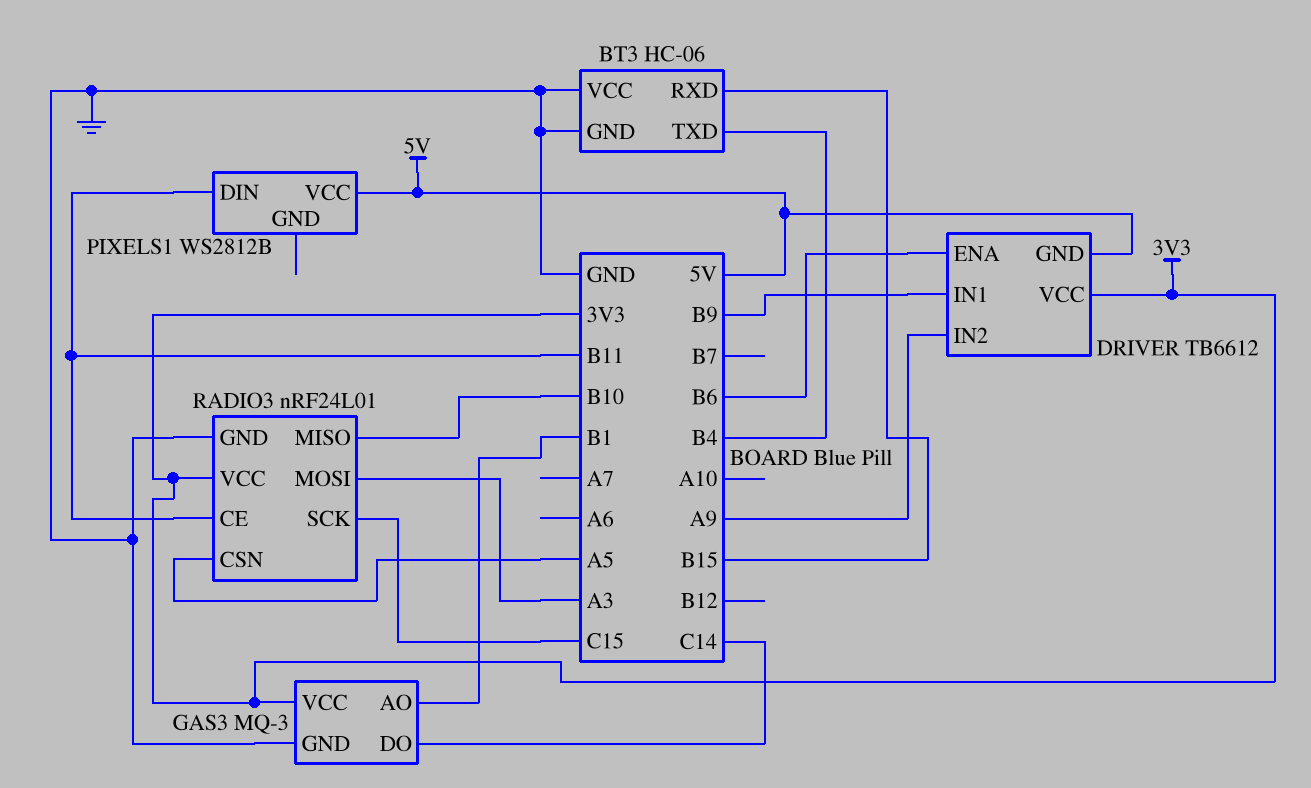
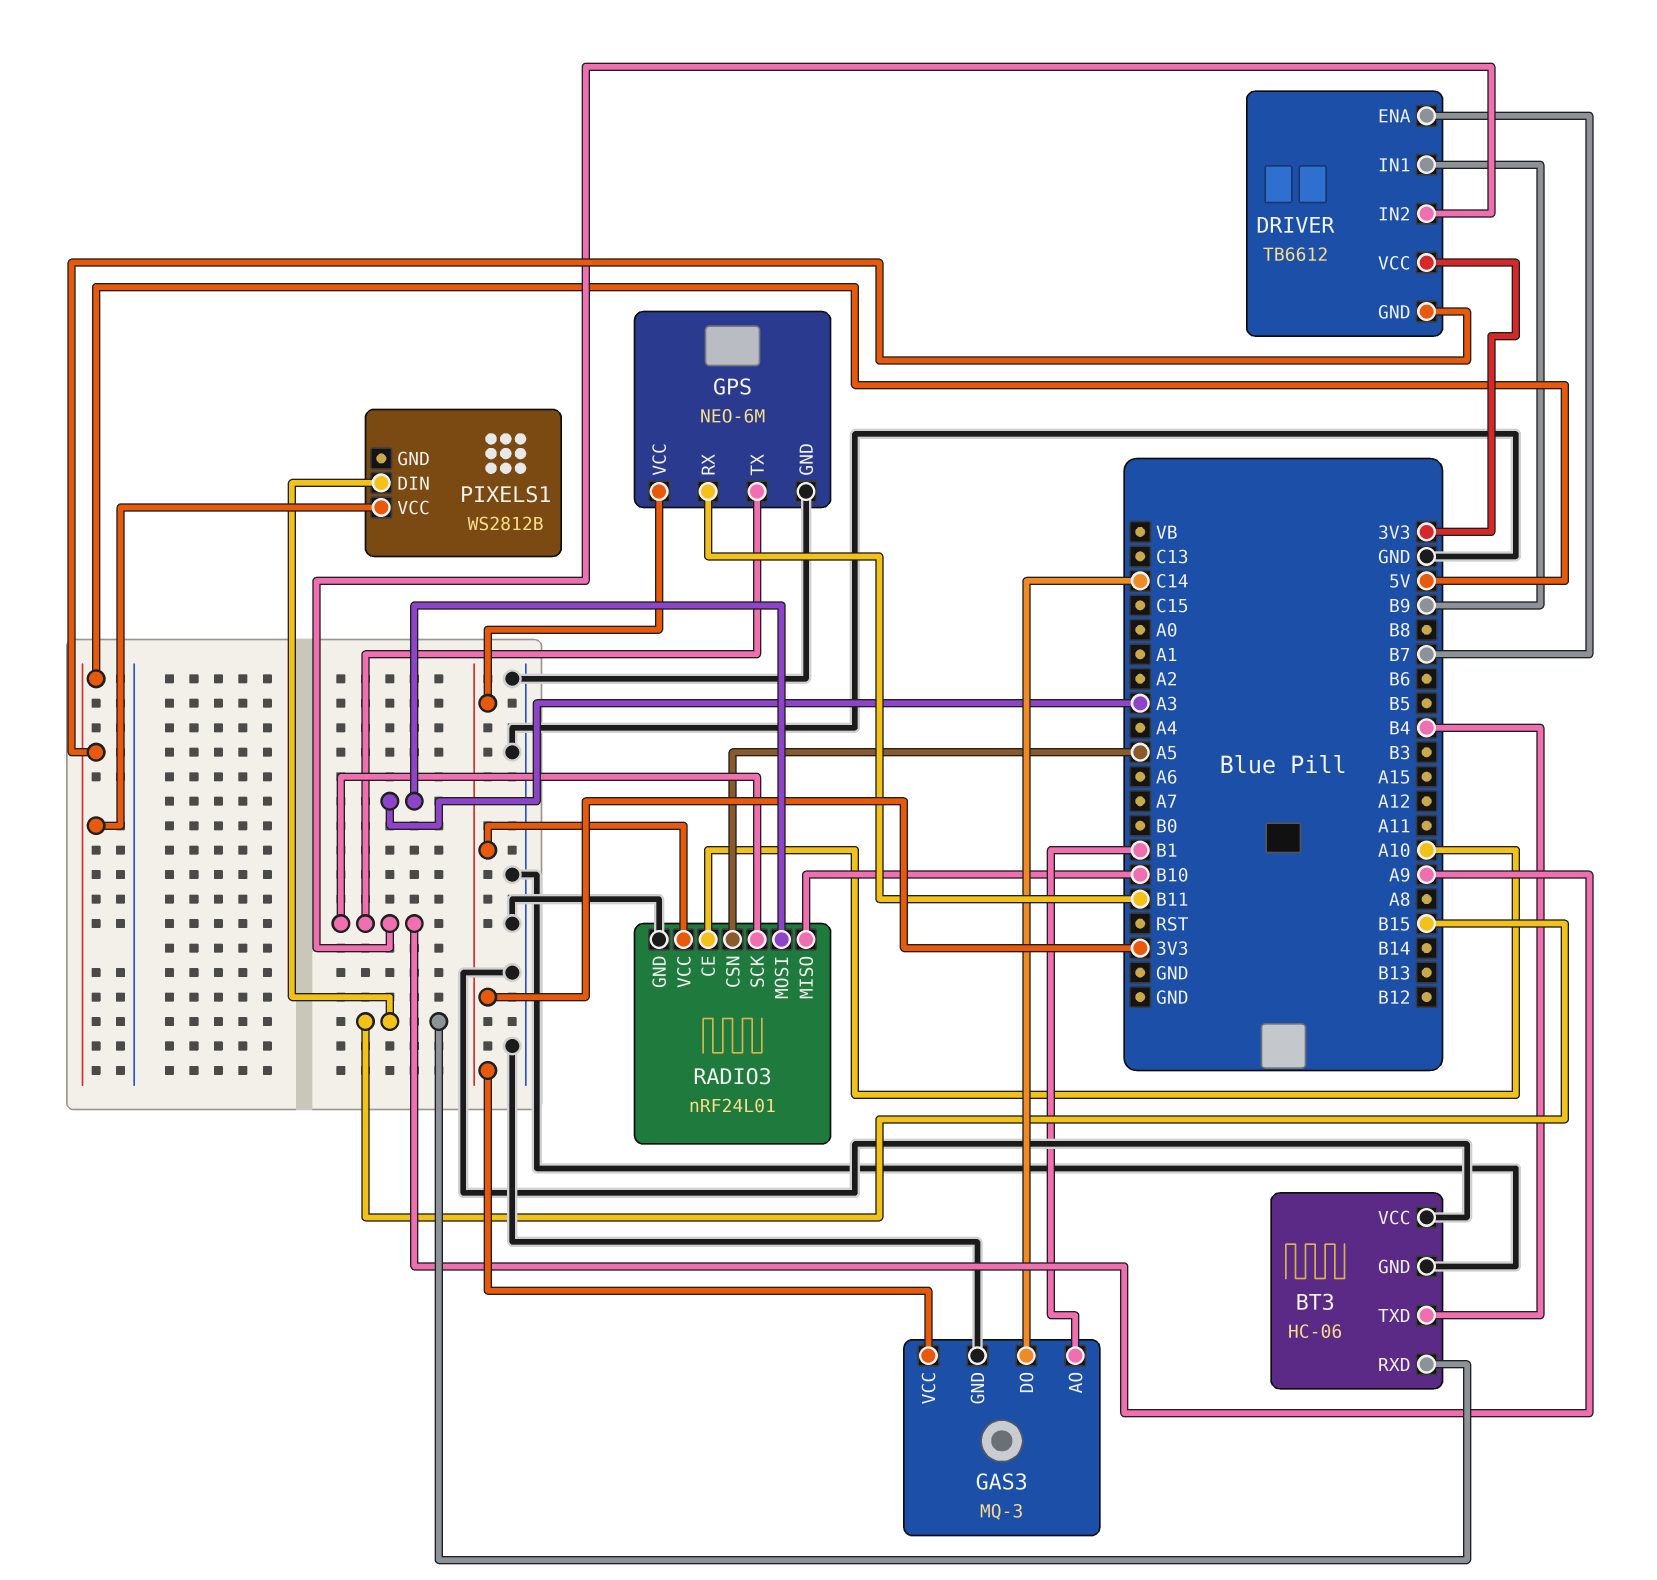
DRIVER pin ENA: B6 -> B7
GPS: none -> NEO-6M
GPS pin GND: none -> GND
GPS pin RX: none -> B11
GPS pin TX: none -> A9
GPS pin VCC: none -> 3V3
PIXELS1 pin DIN: B11 -> B15
RADIO3 pin CE: B11 -> A10
RADIO3 pin SCK: C15 -> A9

